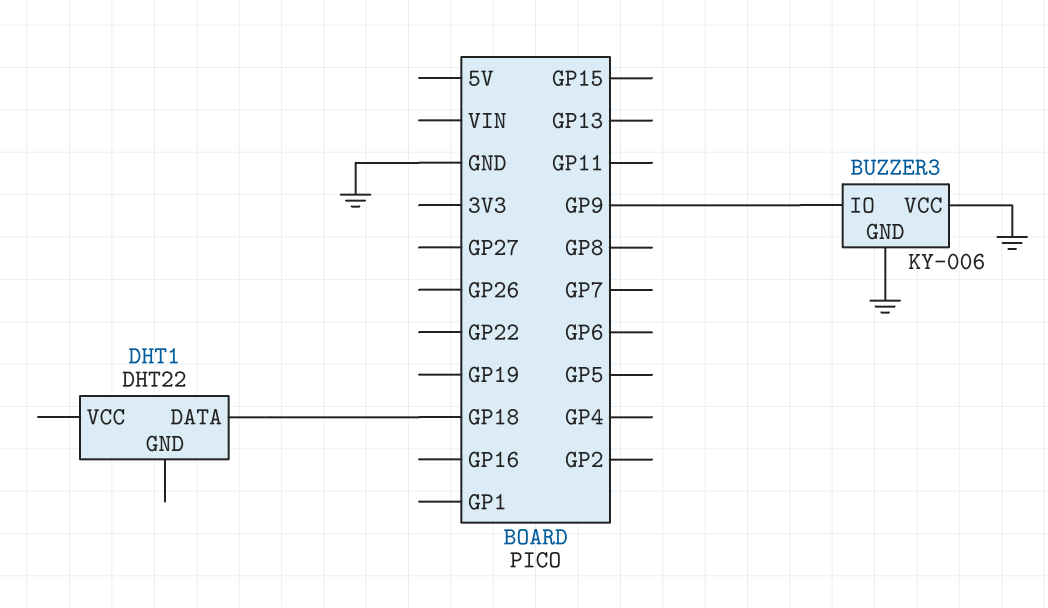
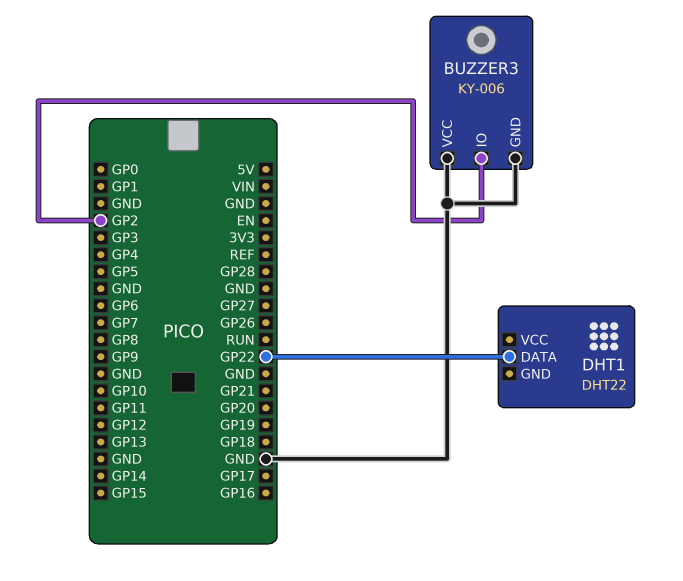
BUZZER3 pin IO: GP9 -> GP2
DHT1 pin DATA: GP18 -> GP22

